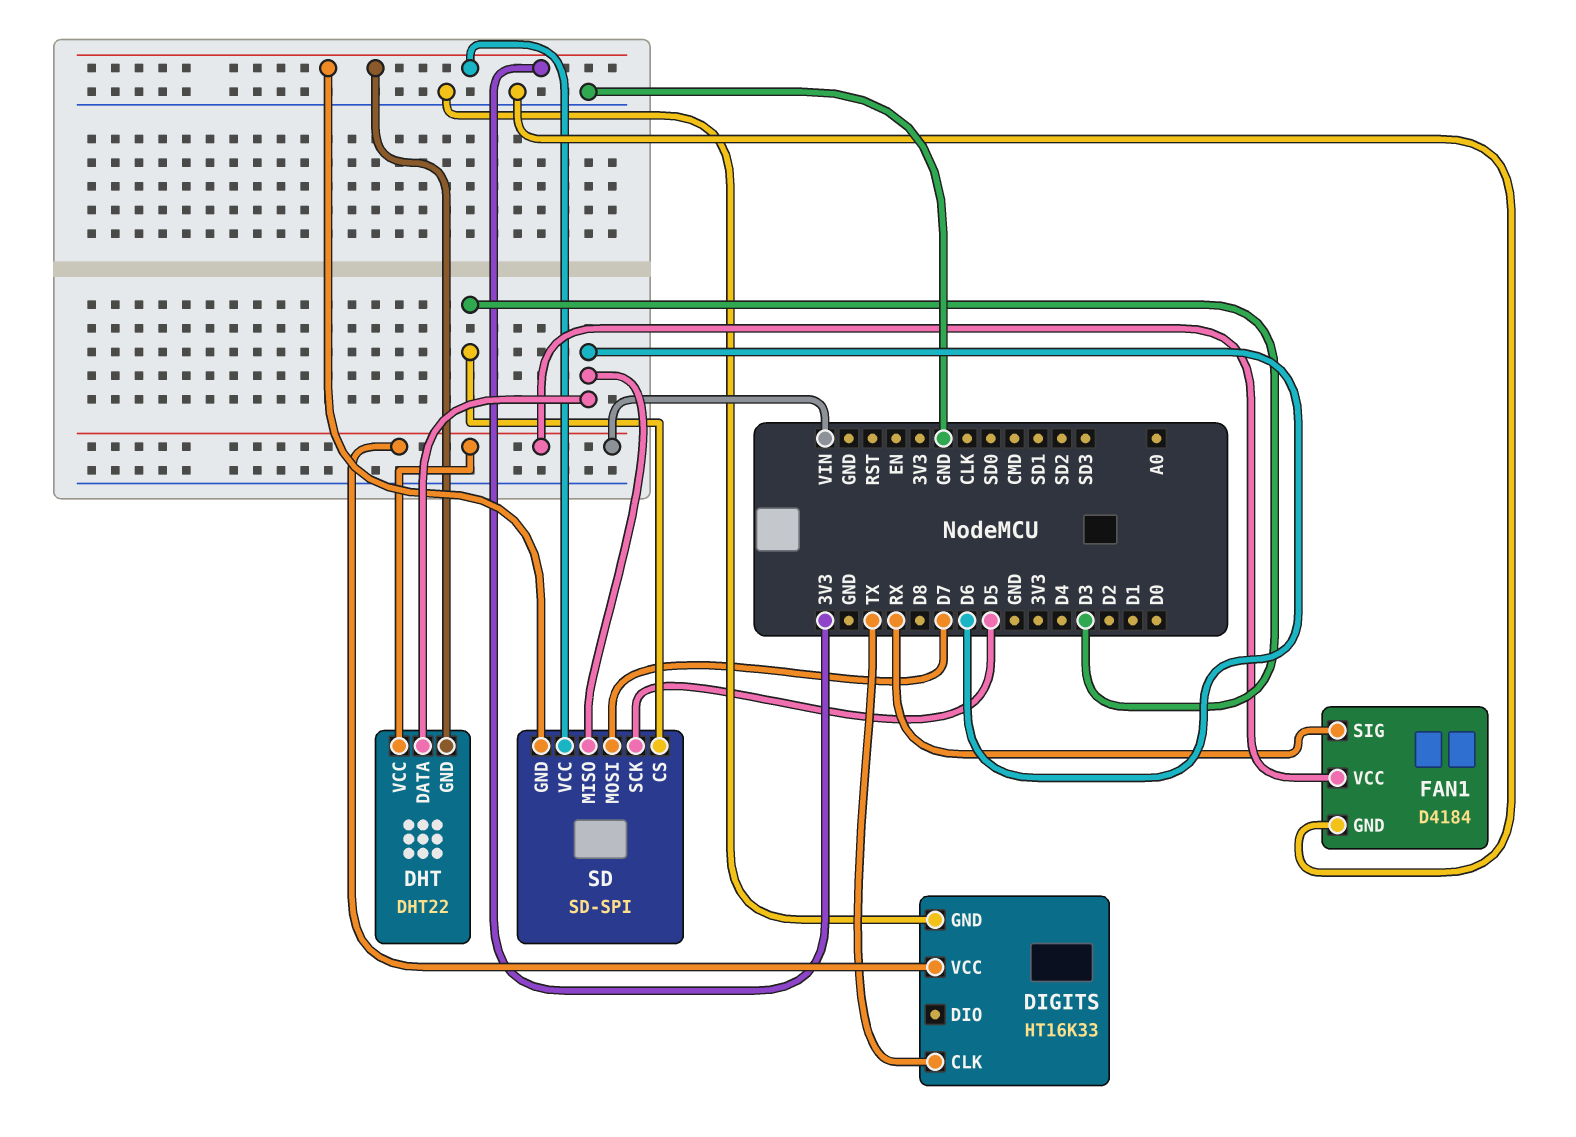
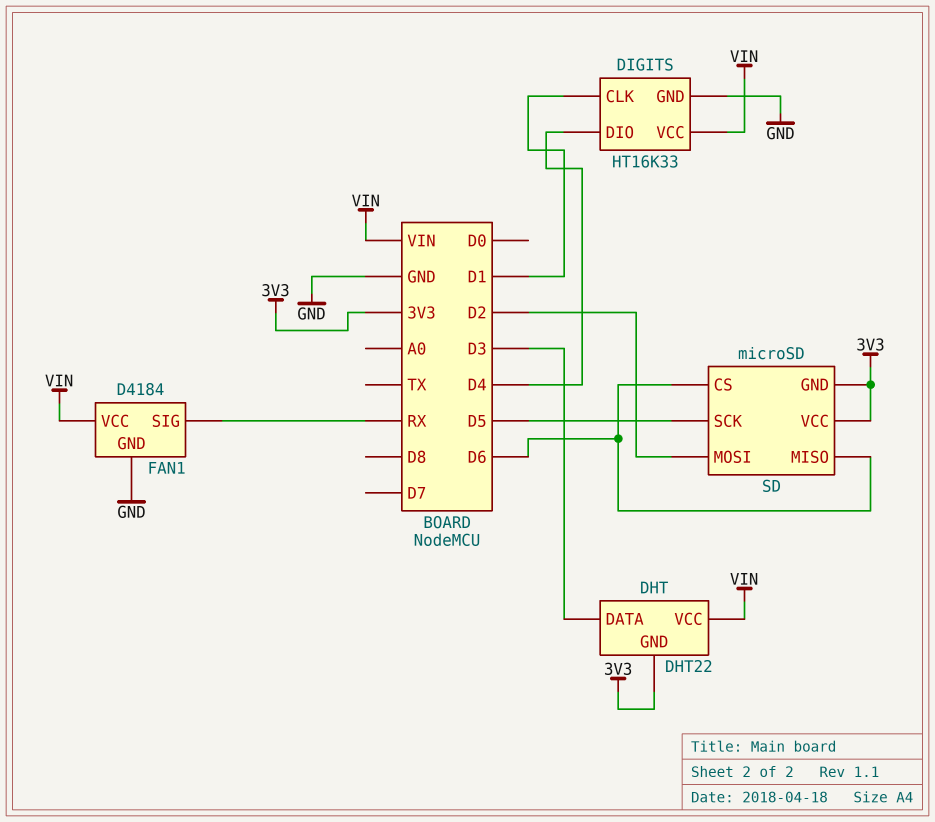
DHT pin DATA: D6 -> D3
DIGITS pin CLK: TX -> D1
DIGITS pin DIO: none -> D4
SD: SD-SPI -> microSD
SD pin CS: D3 -> D6
SD pin MOSI: D7 -> D2

